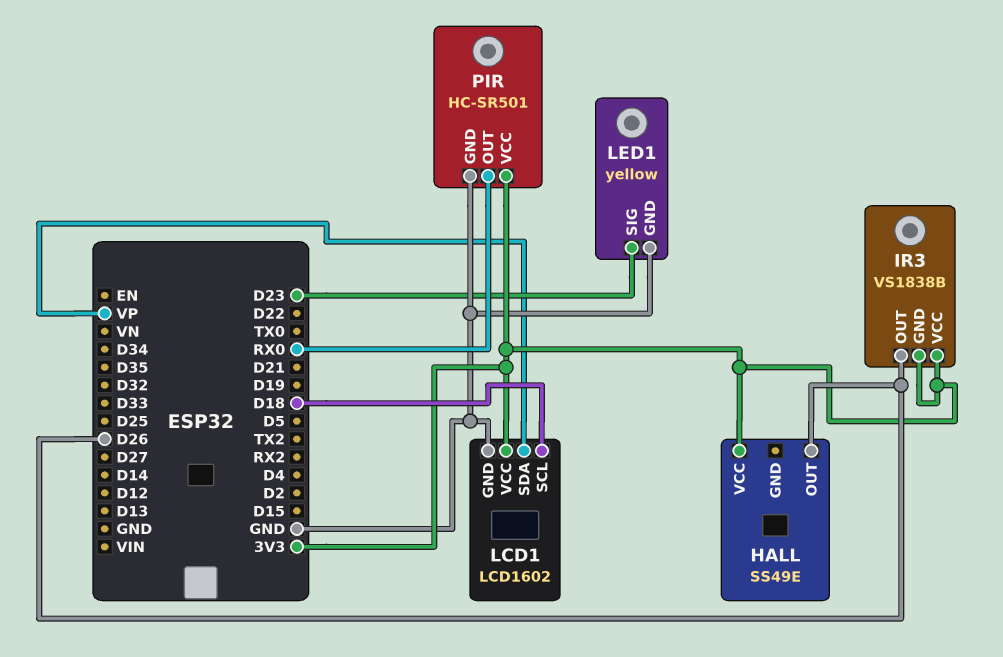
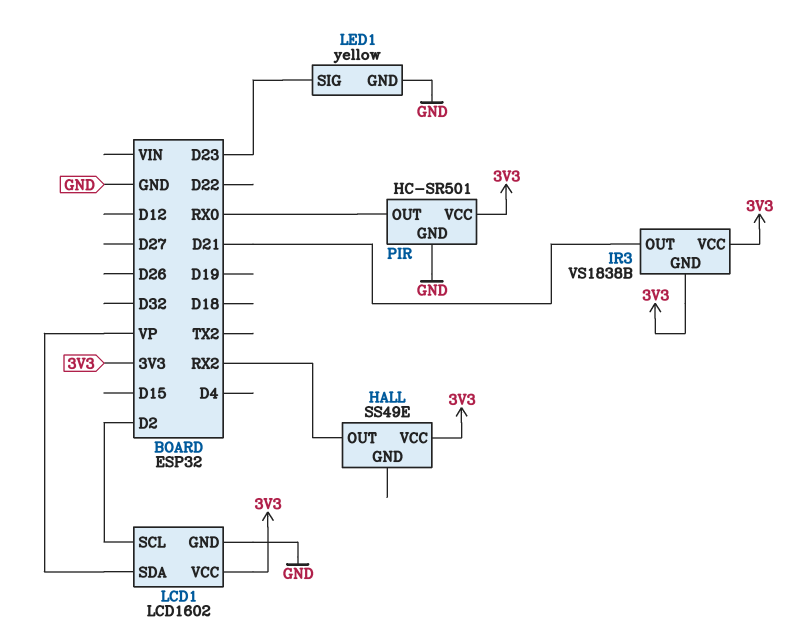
HALL pin OUT: D26 -> RX2
IR3 pin OUT: D26 -> D21
LCD1 pin SCL: D18 -> D2

